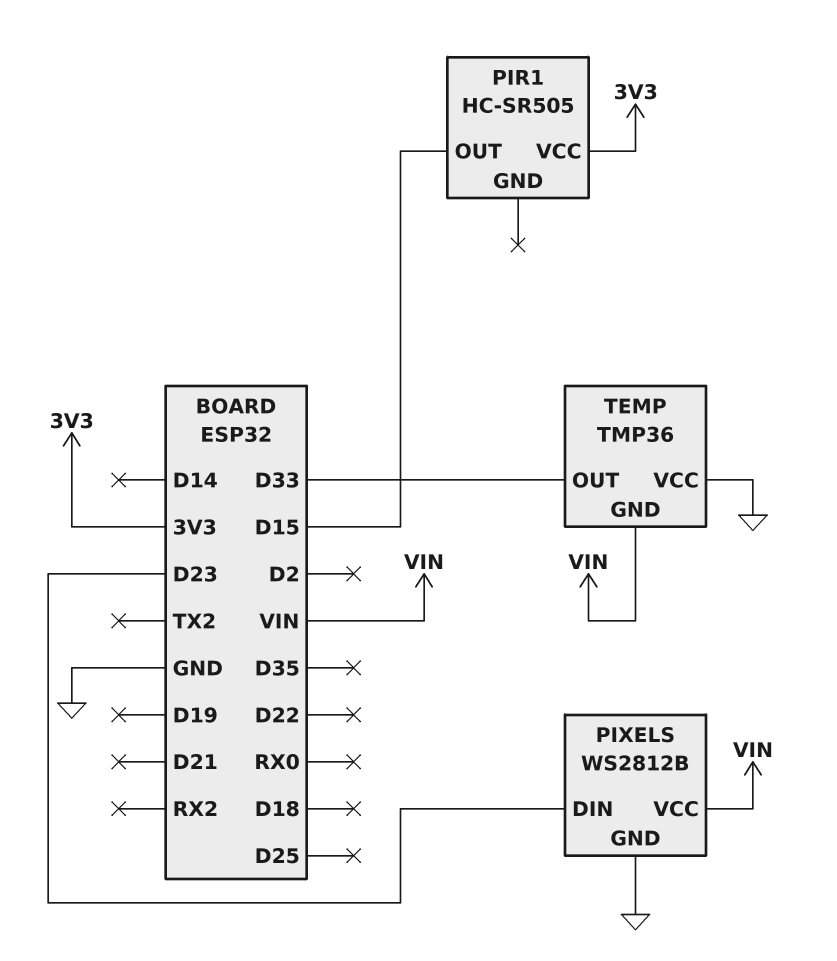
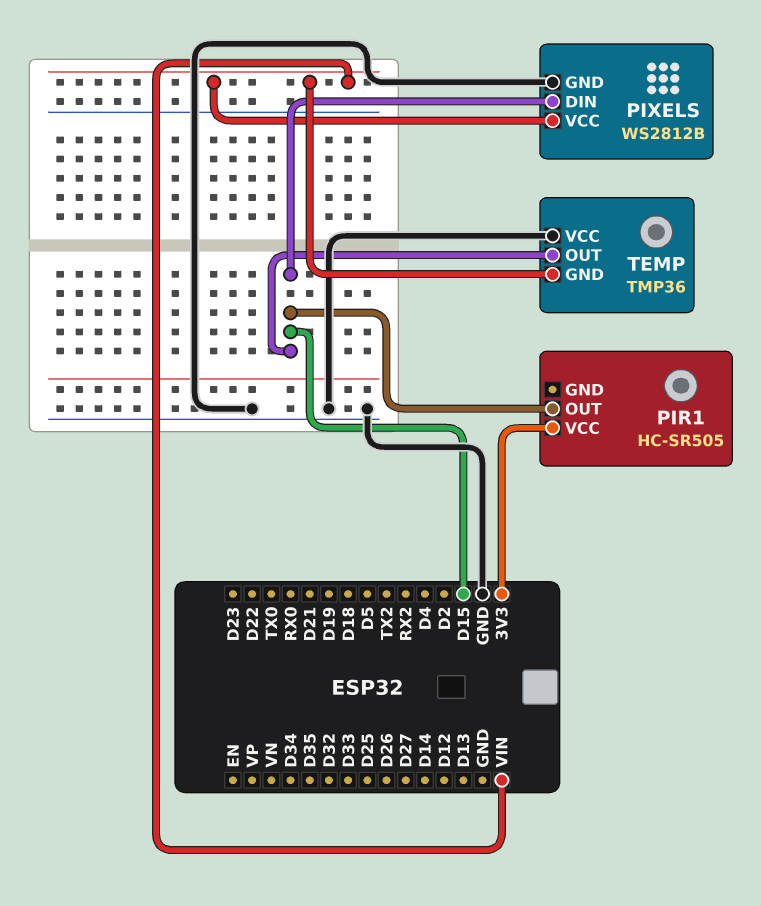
PIXELS pin DIN: D23 -> D15
TEMP pin OUT: D33 -> D15

